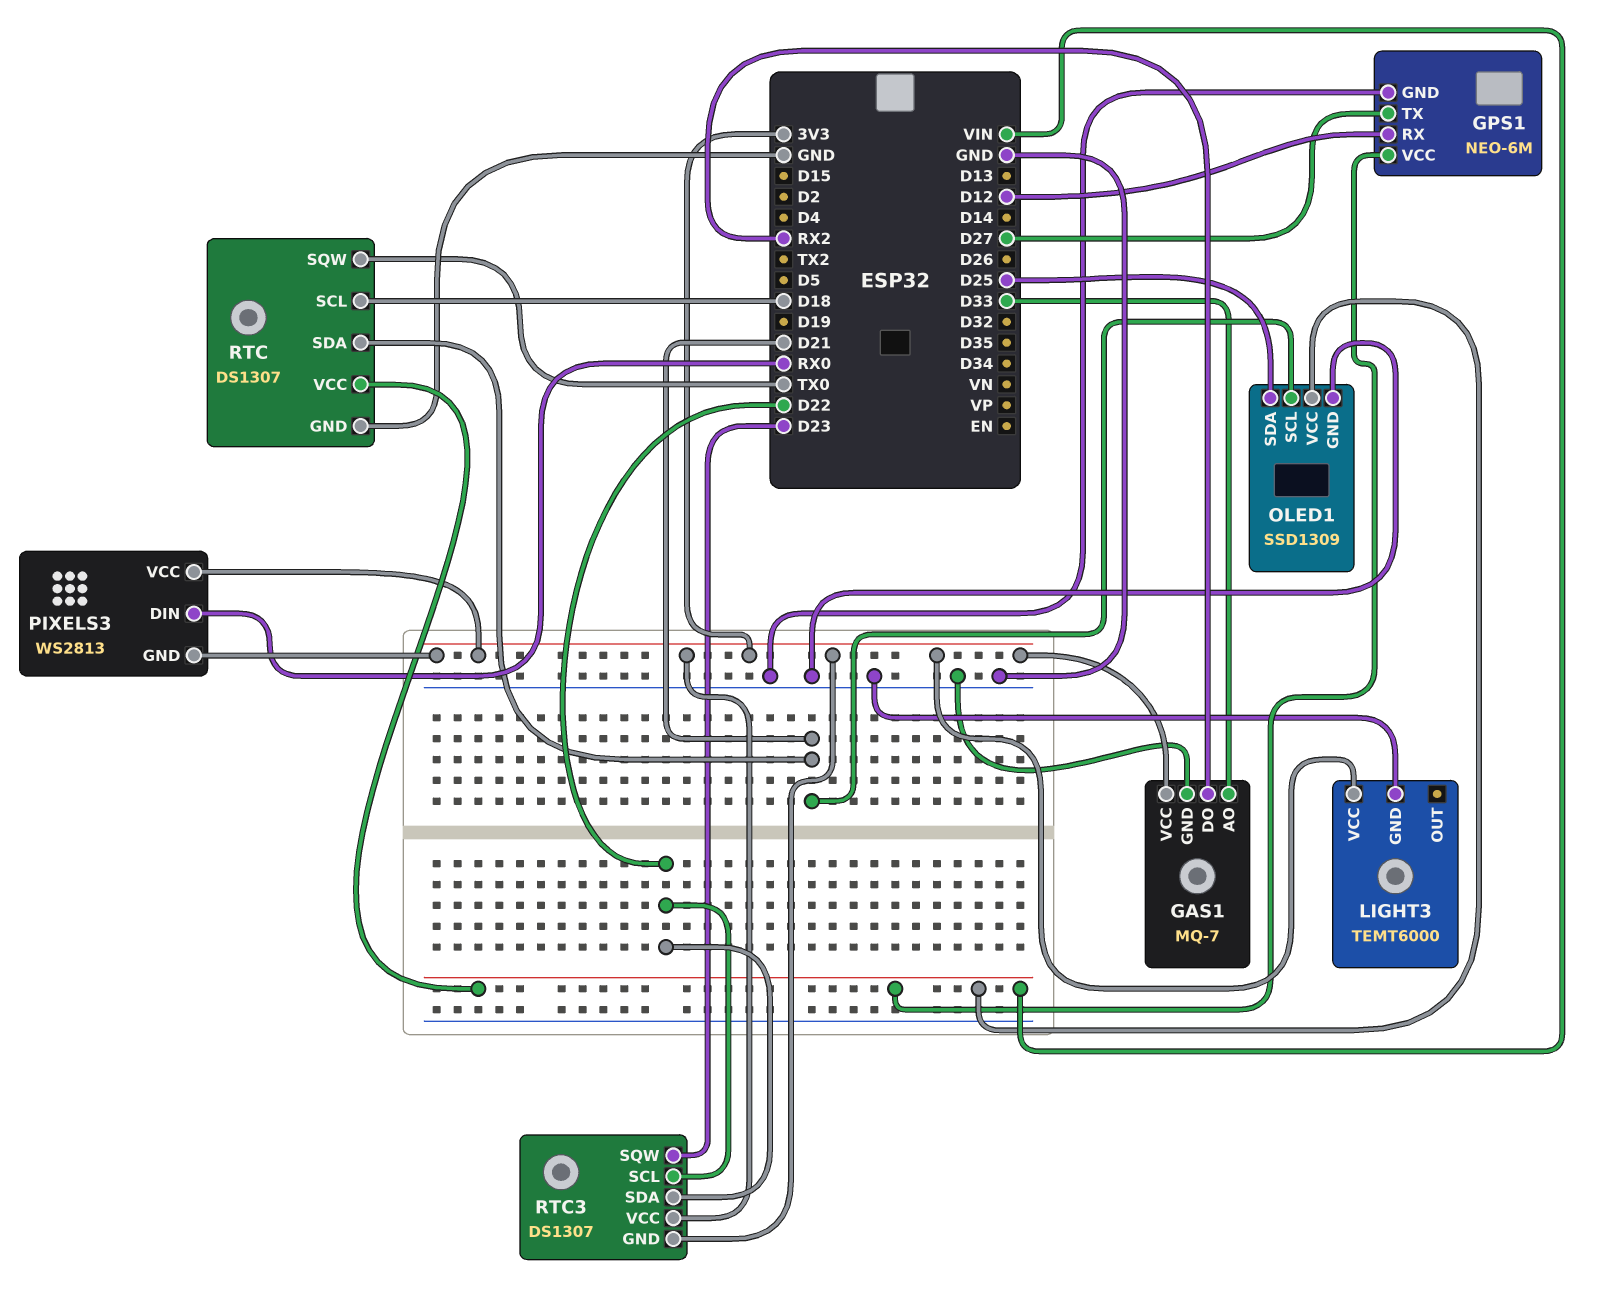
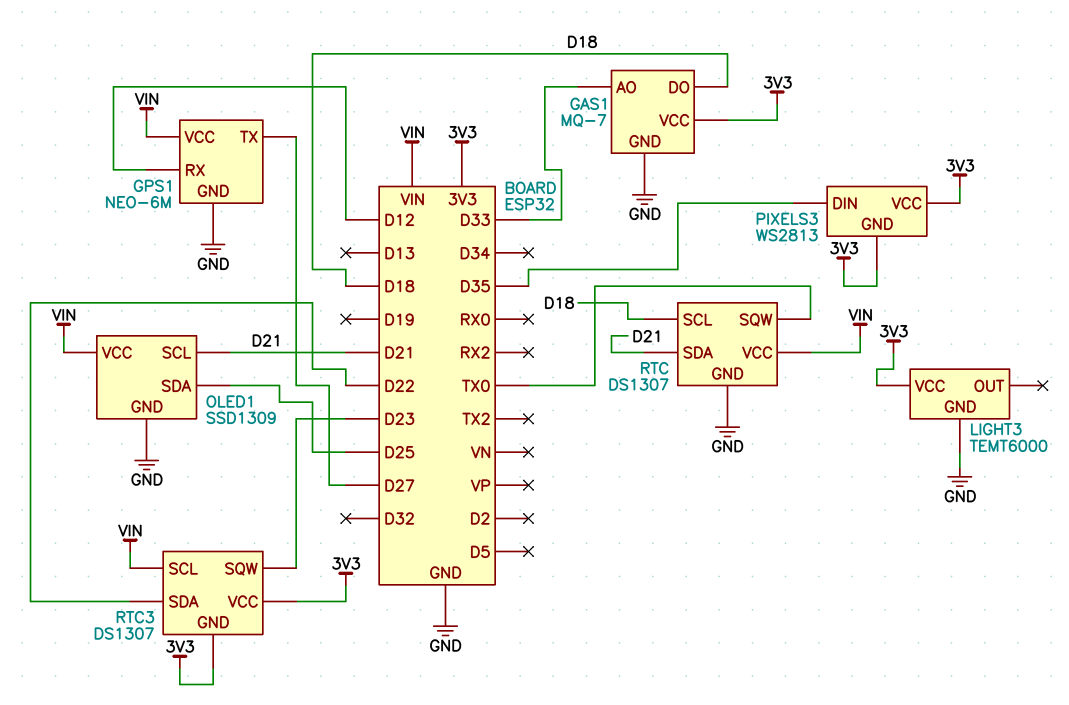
GAS1 pin DO: RX2 -> D18
PIXELS3 pin DIN: RX0 -> D35
RTC3 pin SCL: D22 -> VIN

